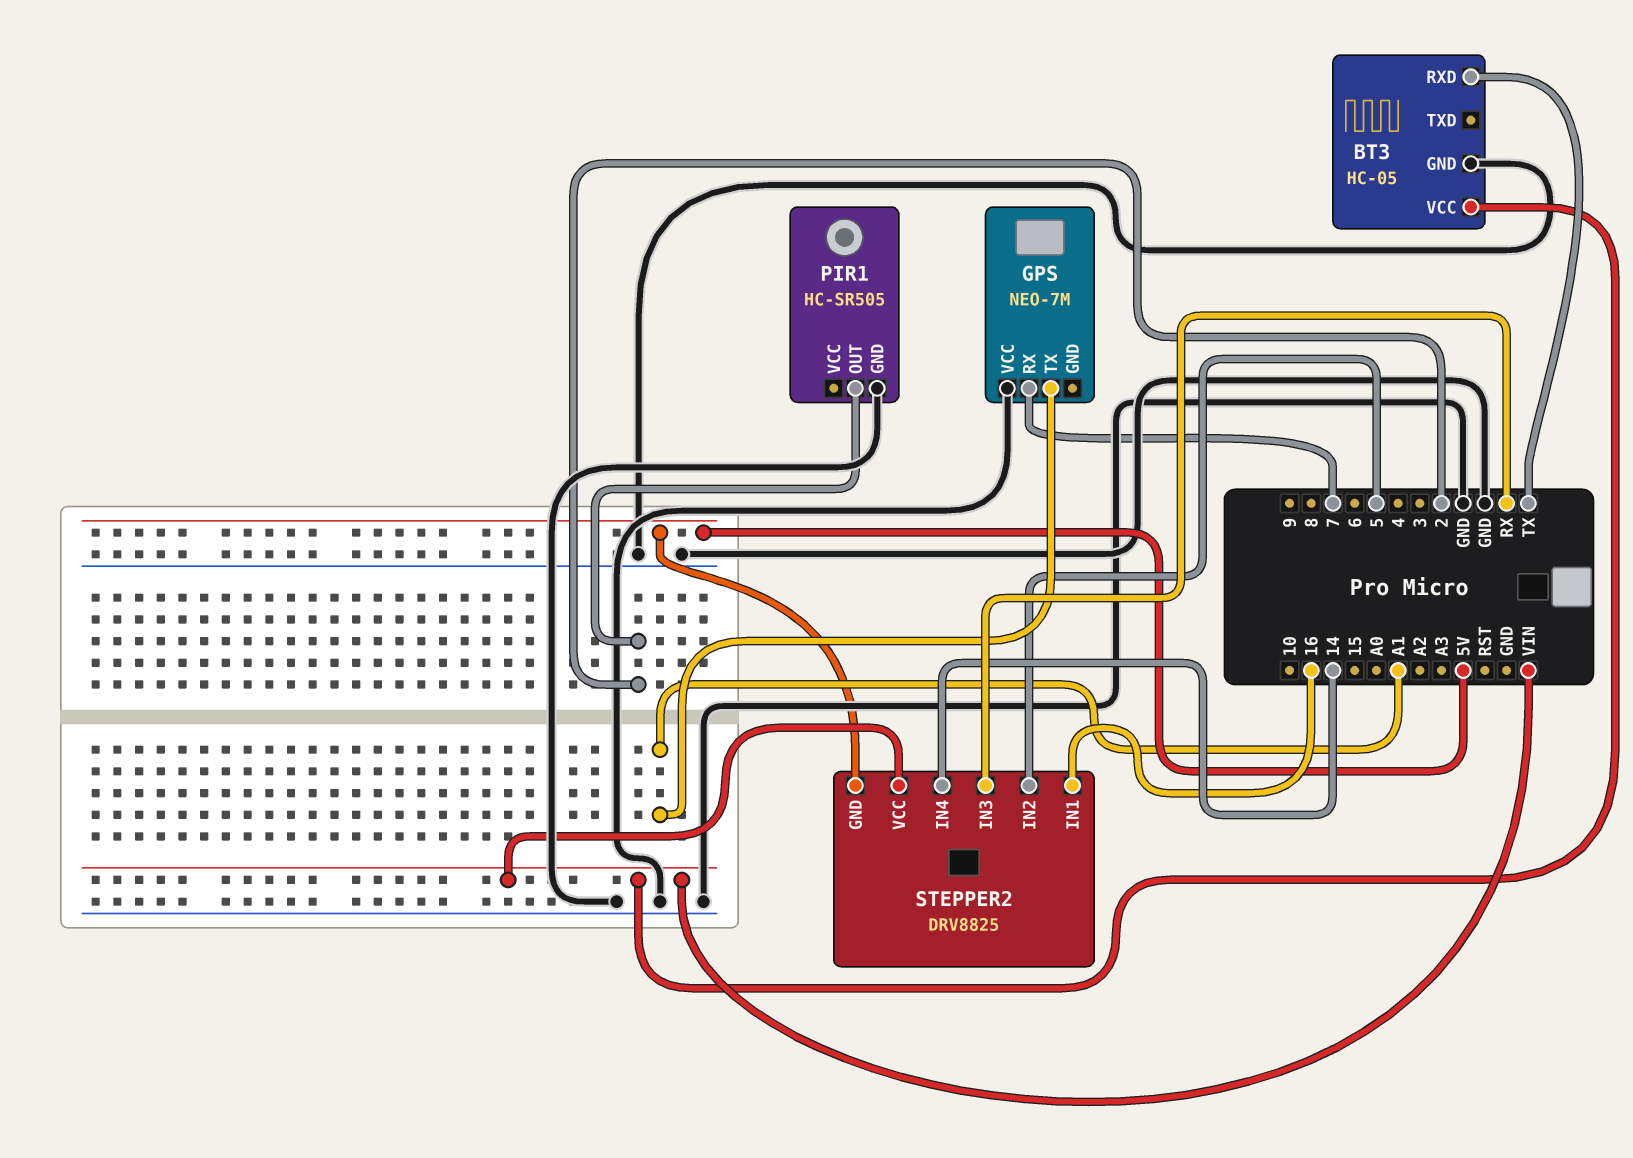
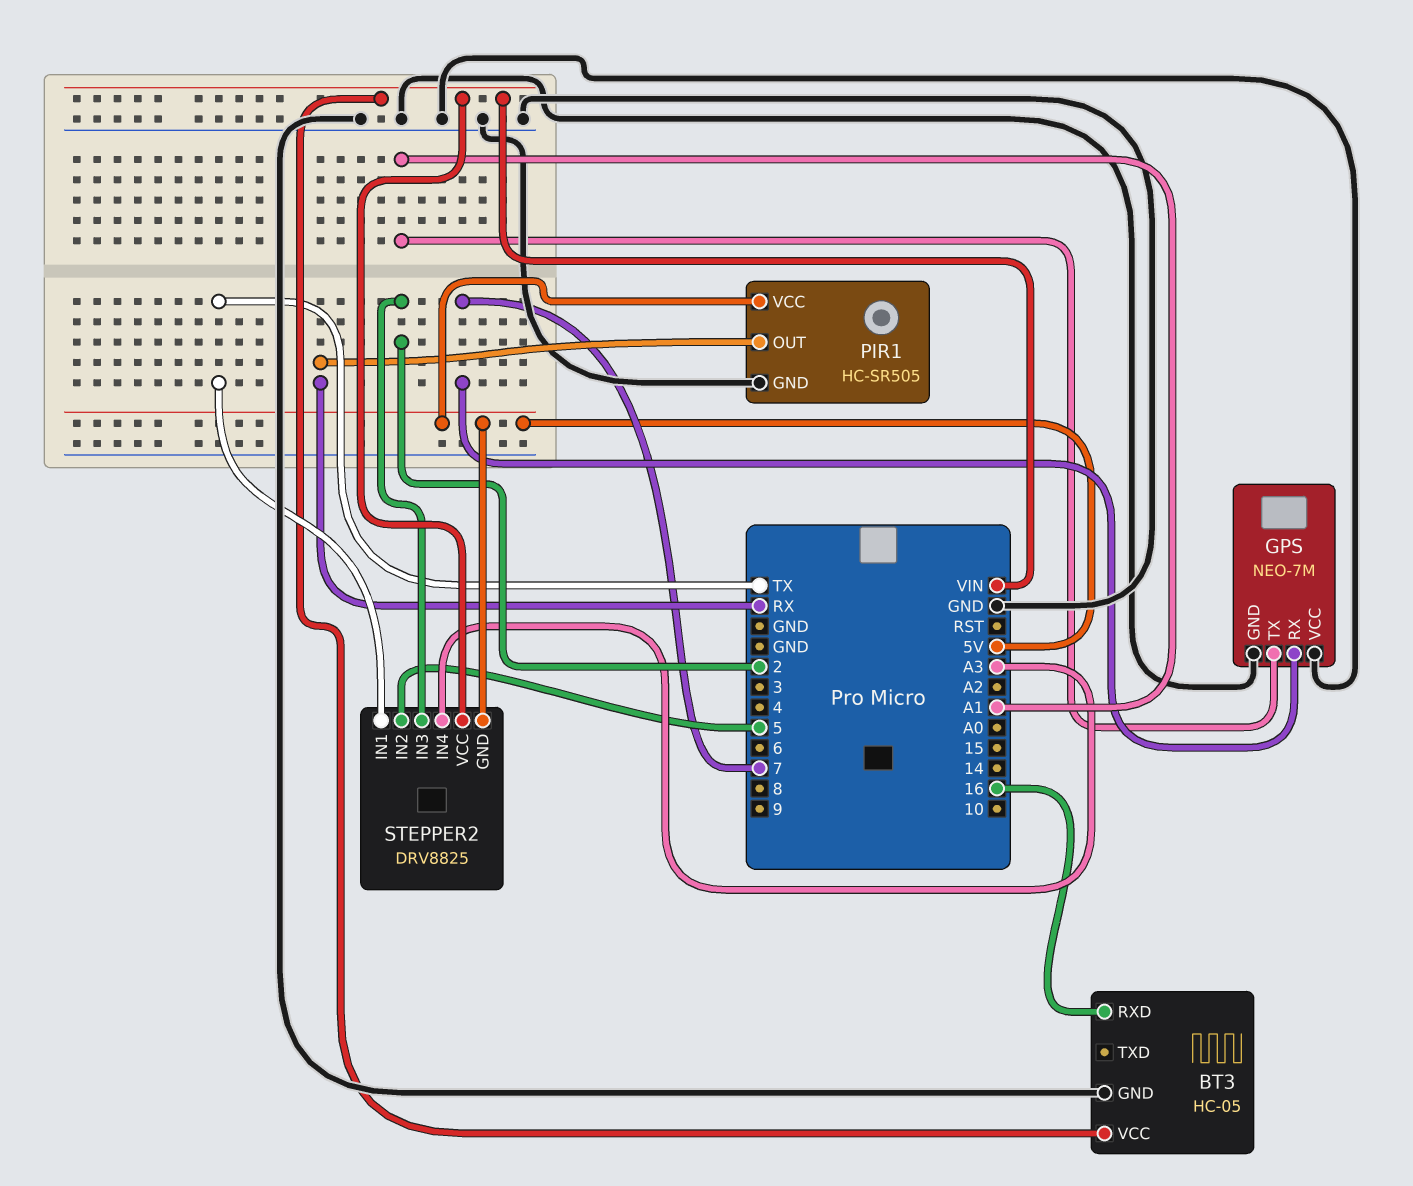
BT3 pin RXD: TX -> 16
GPS pin GND: none -> GND
PIR1 pin OUT: 2 -> RX
PIR1 pin VCC: none -> 5V
STEPPER2 pin IN1: 16 -> TX
STEPPER2 pin IN3: RX -> 2
STEPPER2 pin IN4: 14 -> A3

